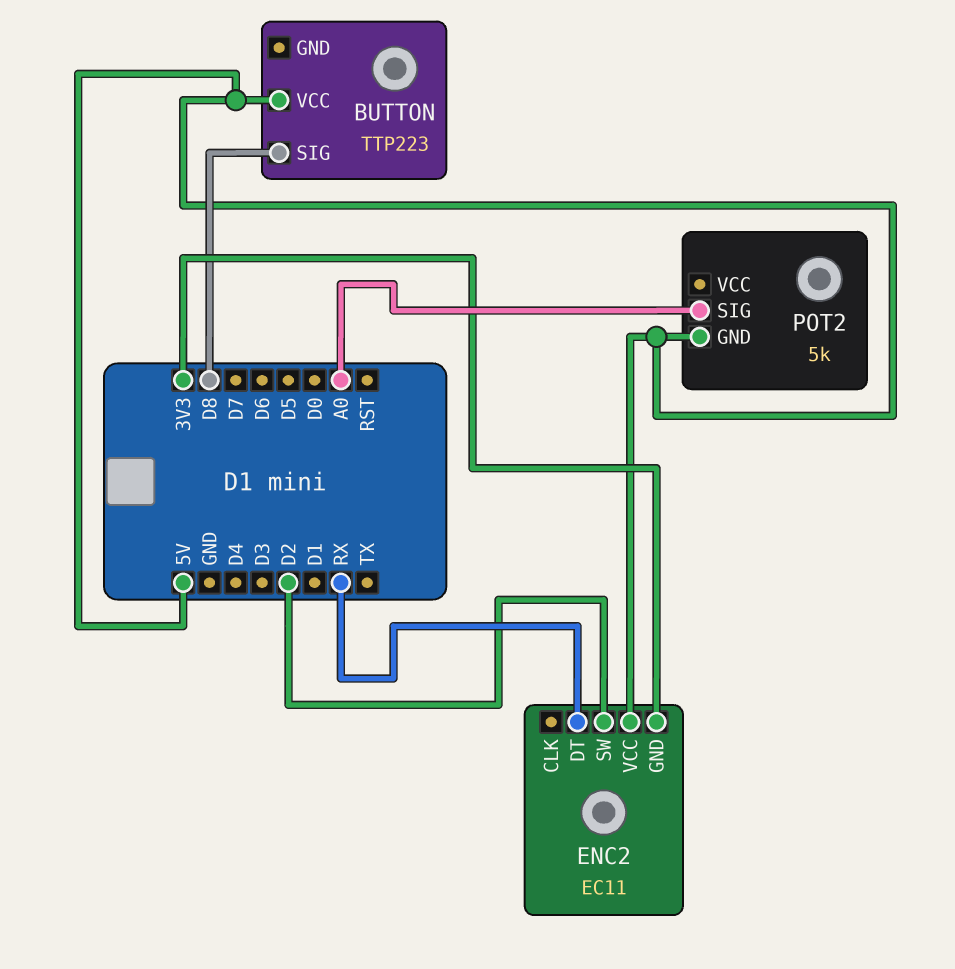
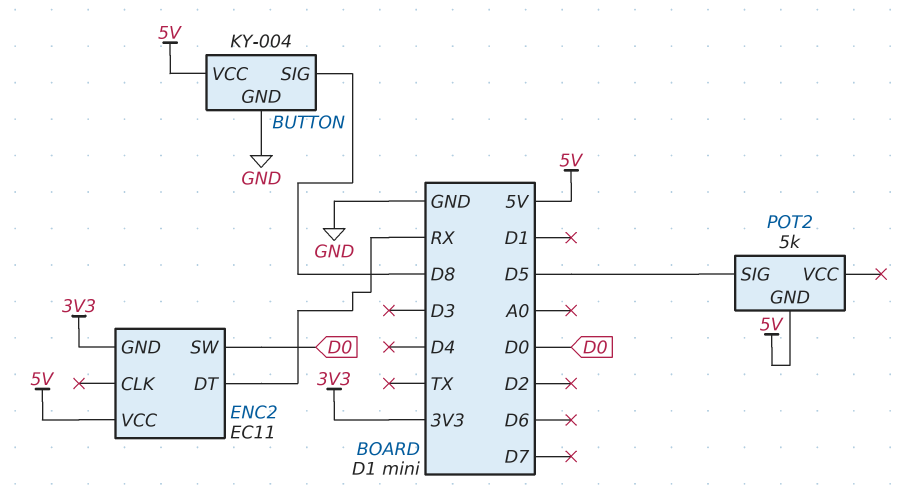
BUTTON: TTP223 -> KY-004
BUTTON pin GND: none -> GND
ENC2 pin SW: D2 -> D0
POT2 pin SIG: A0 -> D5

